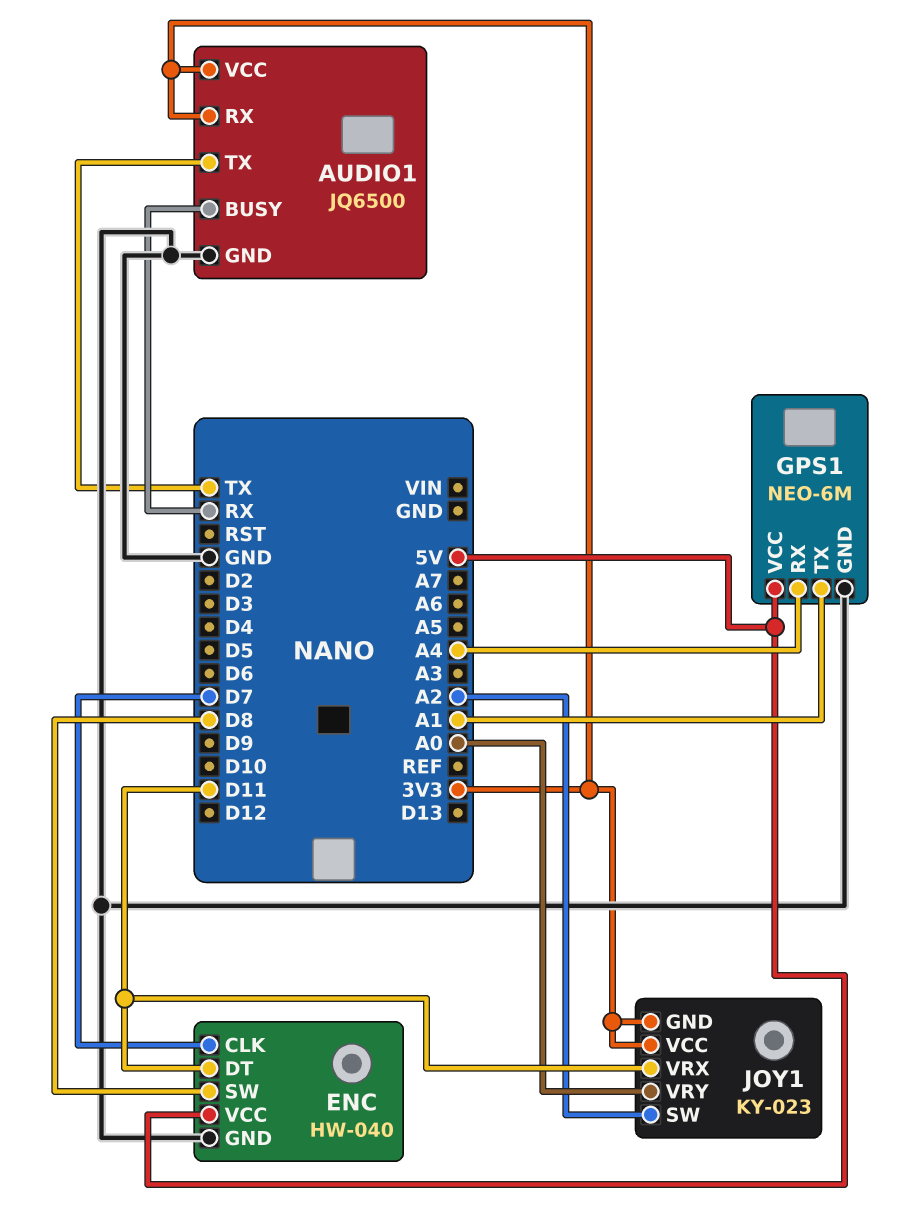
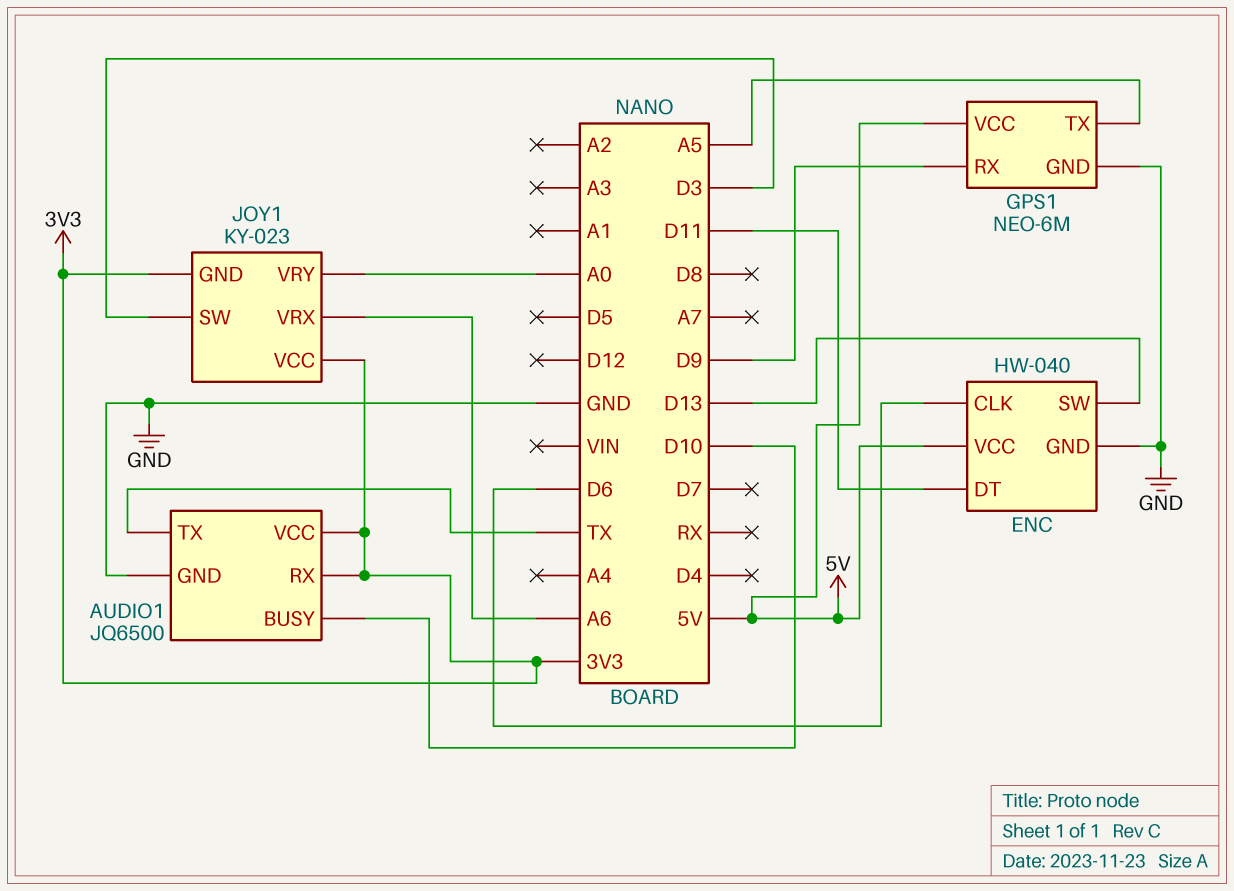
AUDIO1 pin BUSY: RX -> D10
ENC pin CLK: D7 -> D6
ENC pin SW: D8 -> D13
GPS1 pin RX: A4 -> D9
GPS1 pin TX: A1 -> A5
JOY1 pin SW: A2 -> D3
JOY1 pin VRX: D11 -> A6

